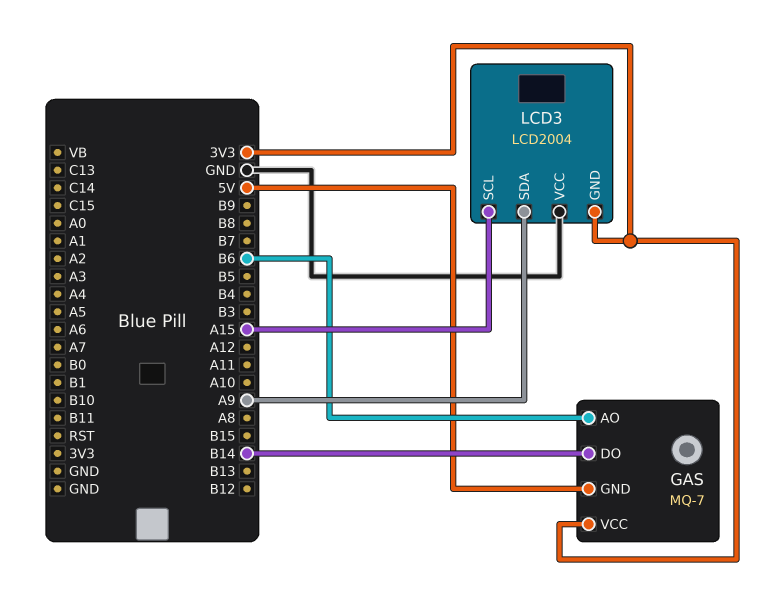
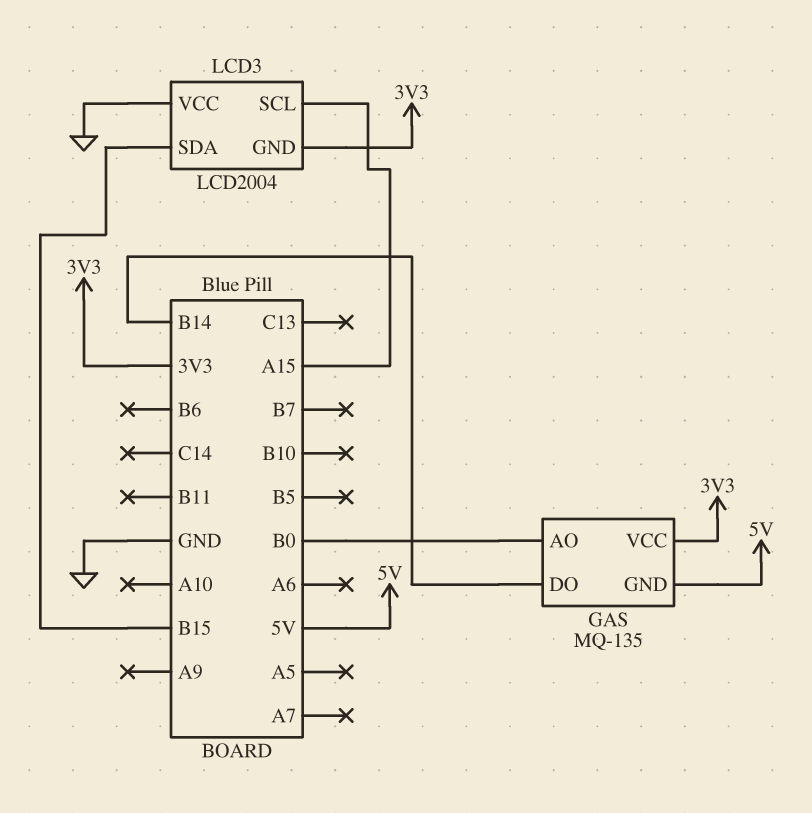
GAS: MQ-7 -> MQ-135
GAS pin AO: B6 -> B0
LCD3 pin SDA: A9 -> B15

